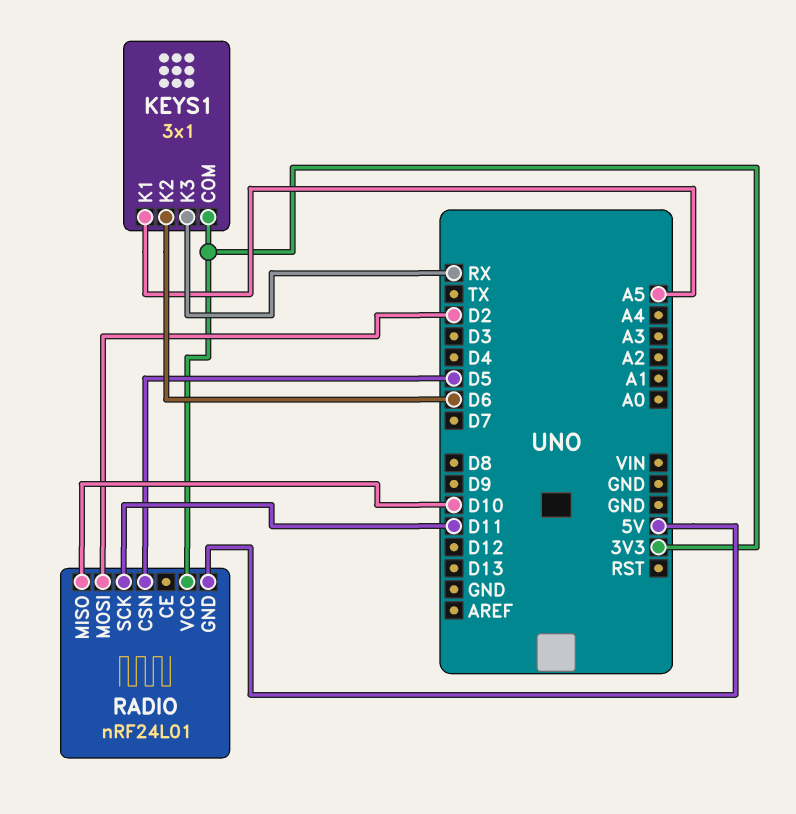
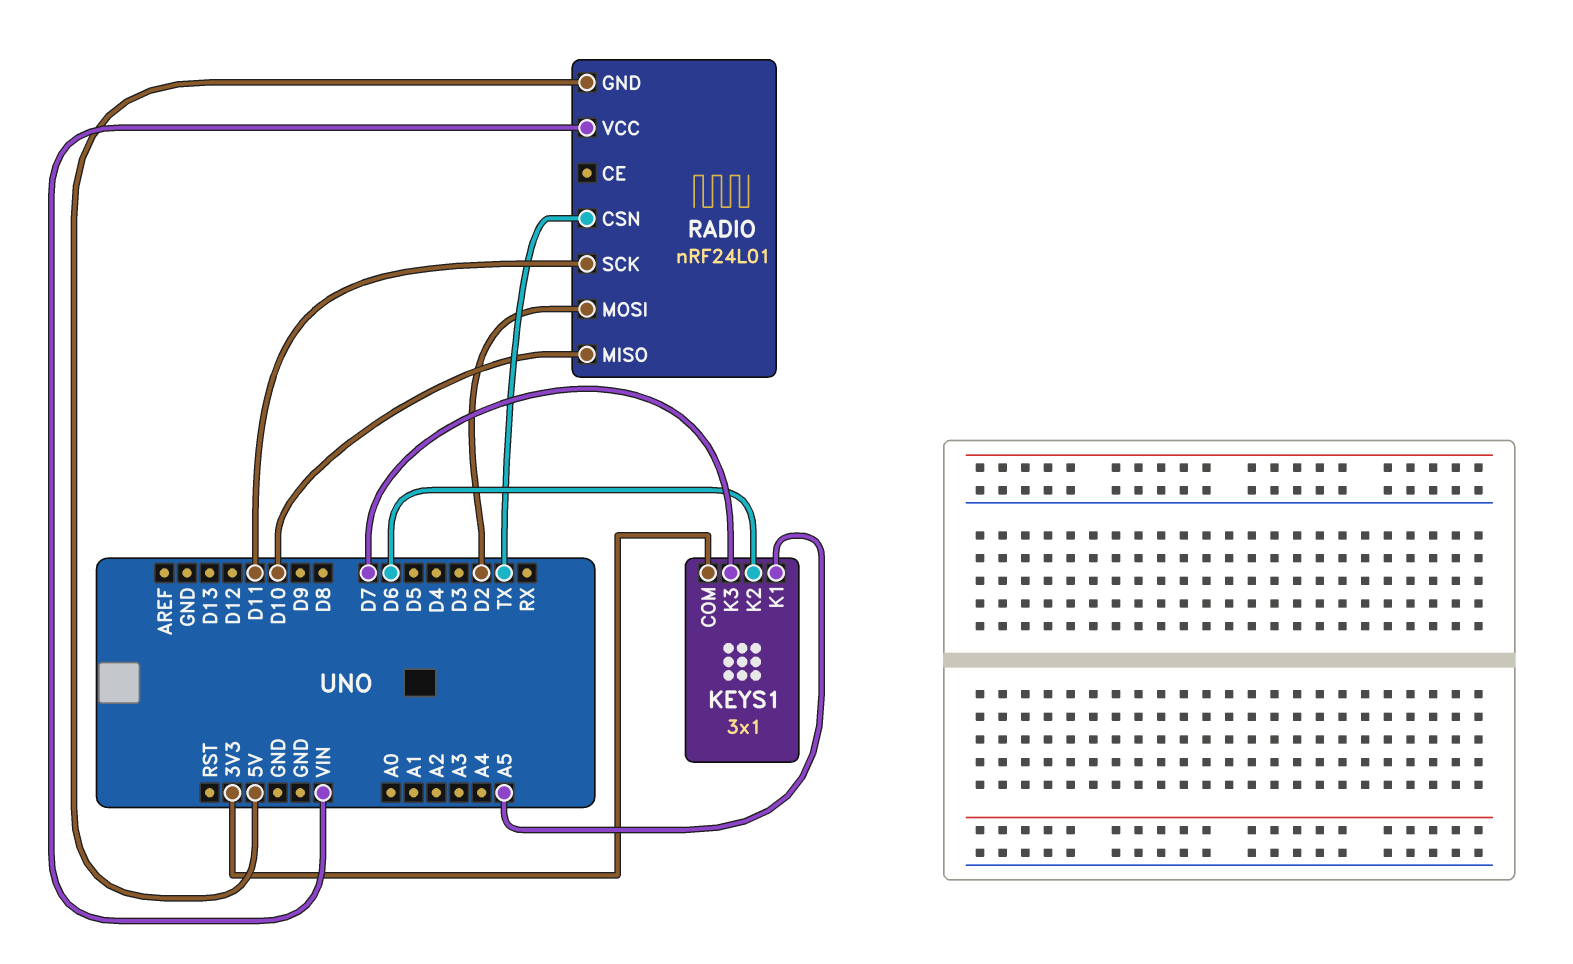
KEYS1 pin K3: RX -> D7
RADIO pin CSN: D5 -> TX
RADIO pin VCC: 3V3 -> VIN

